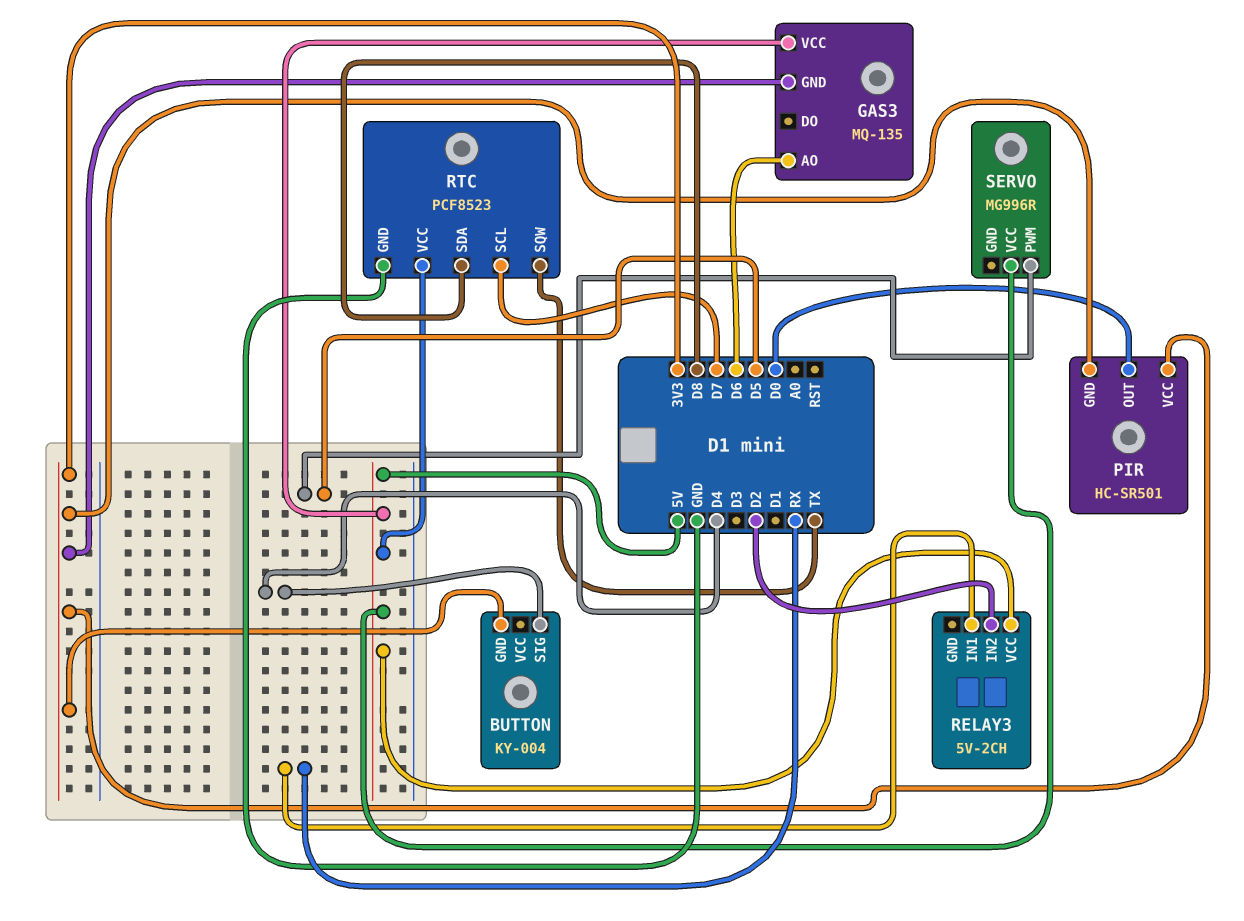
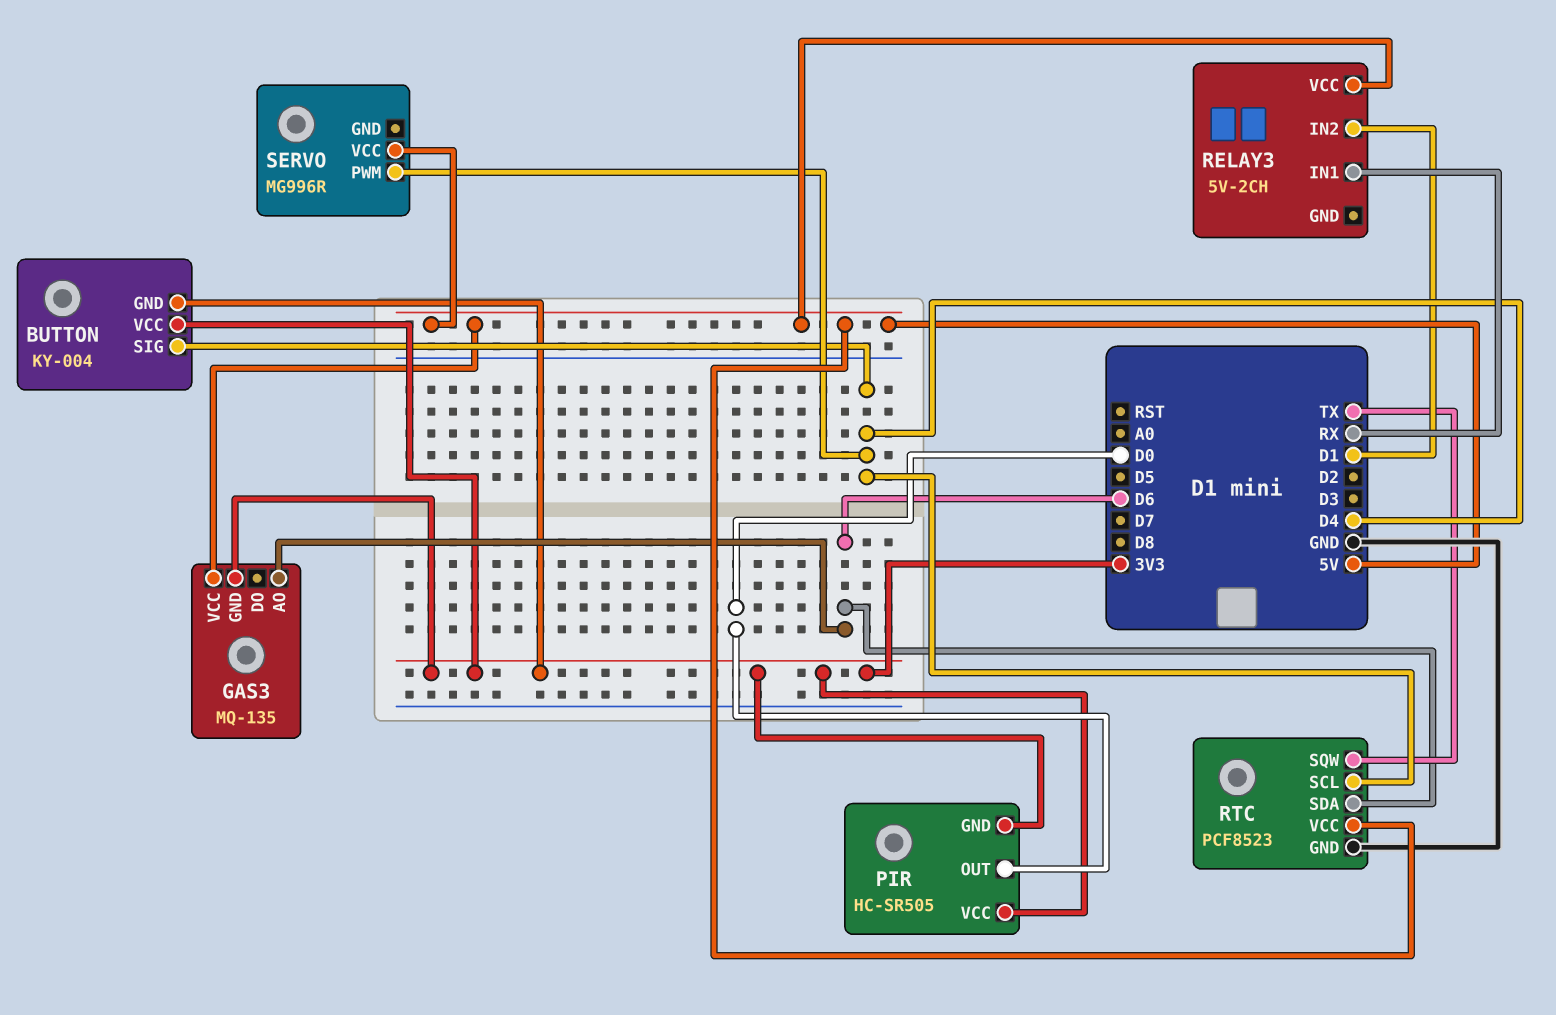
BUTTON pin VCC: none -> 3V3
PIR: HC-SR501 -> HC-SR505
RELAY3 pin IN2: D2 -> D1
RTC pin SCL: D7 -> D4
RTC pin SDA: D8 -> D6
SERVO pin PWM: D5 -> D4

